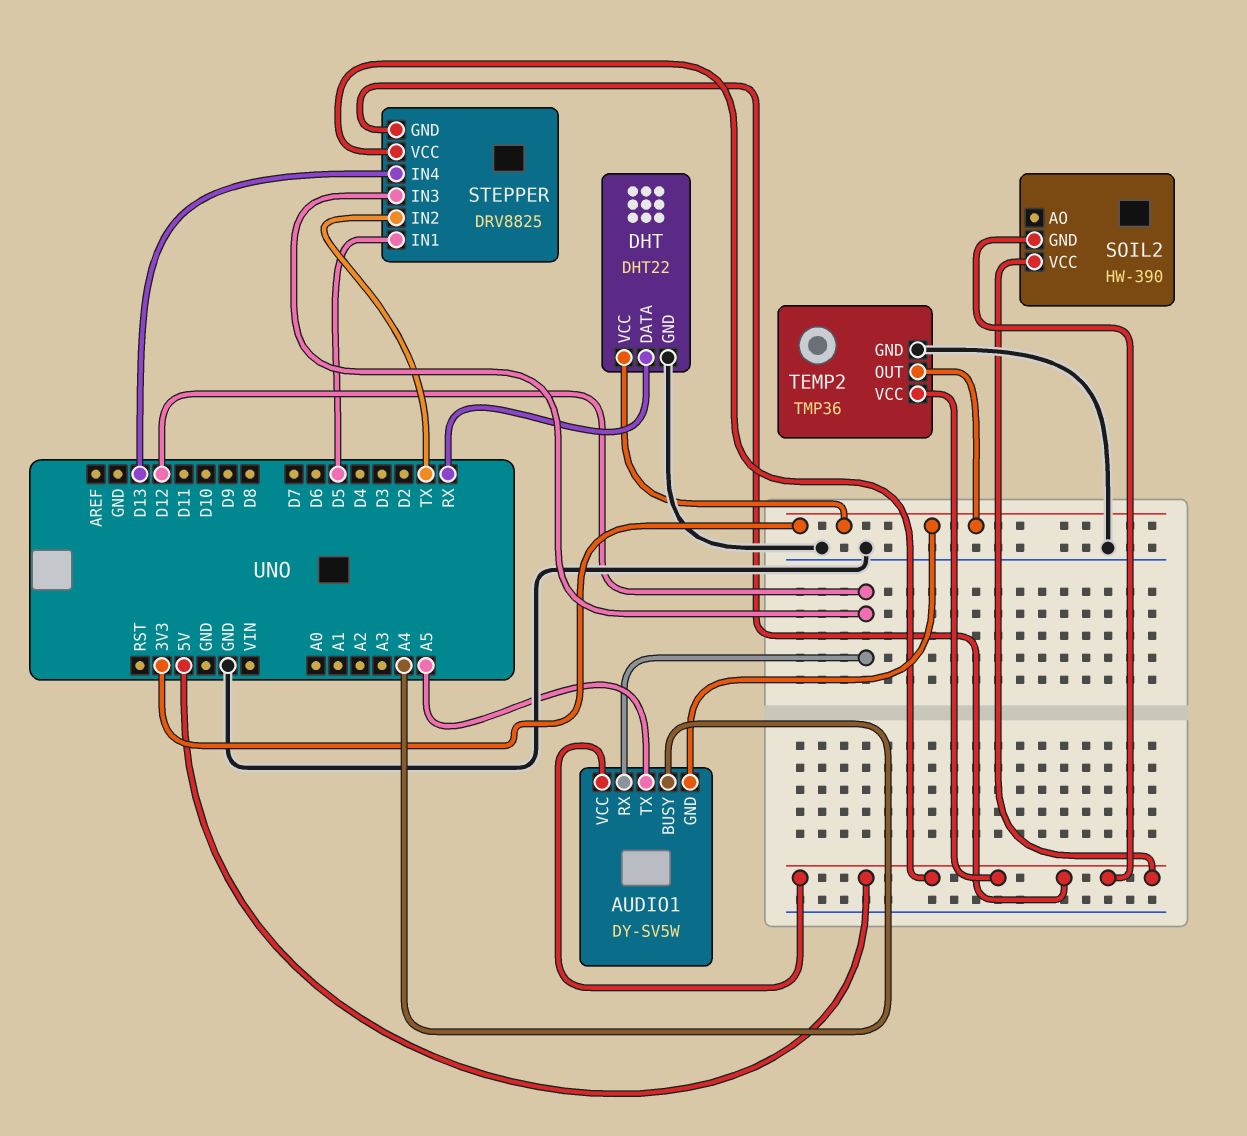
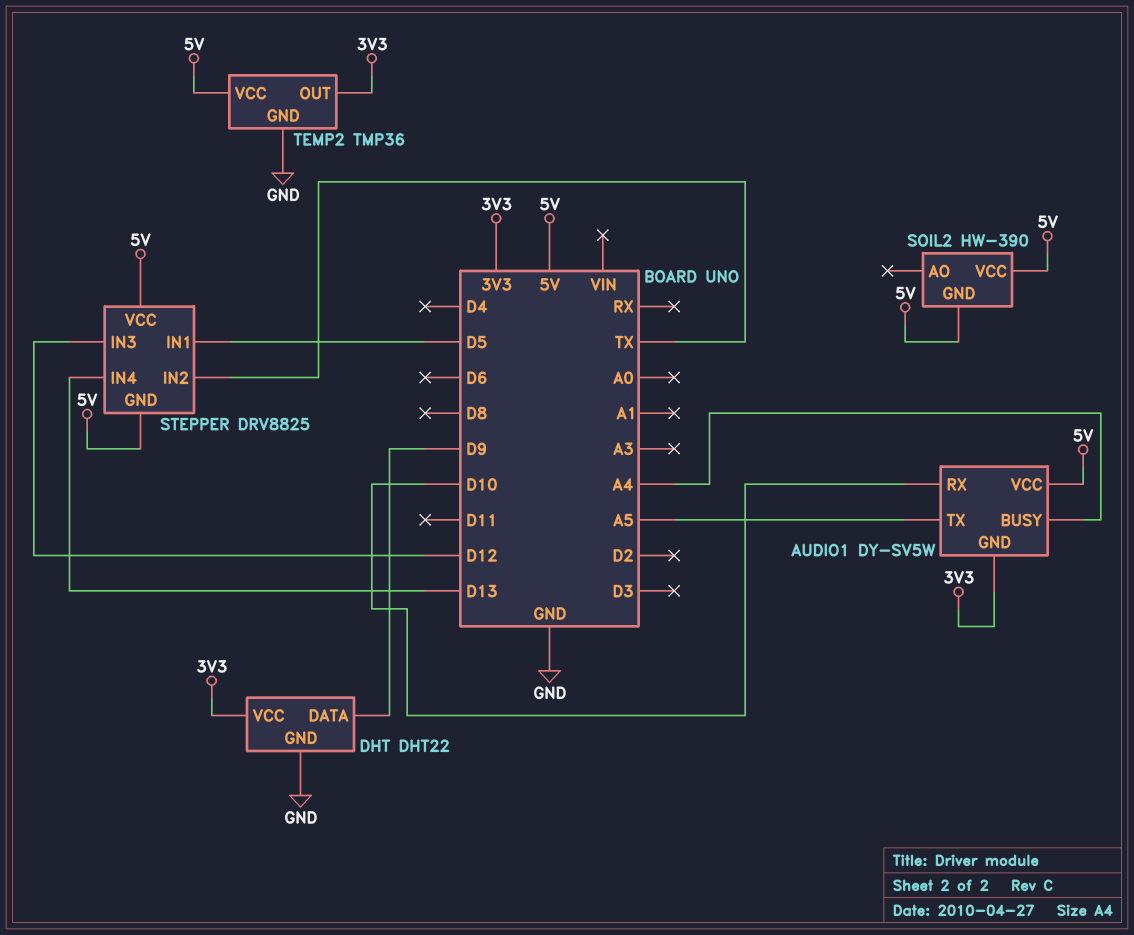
AUDIO1 pin RX: D12 -> D10
DHT pin DATA: RX -> D9

